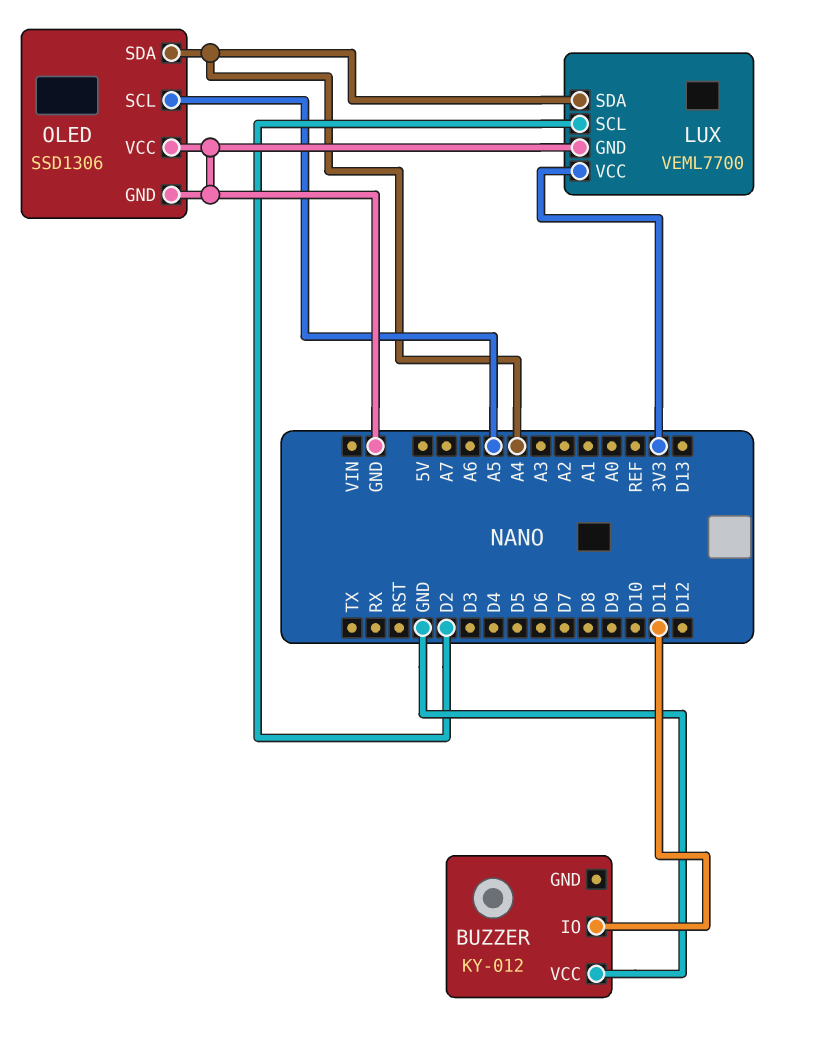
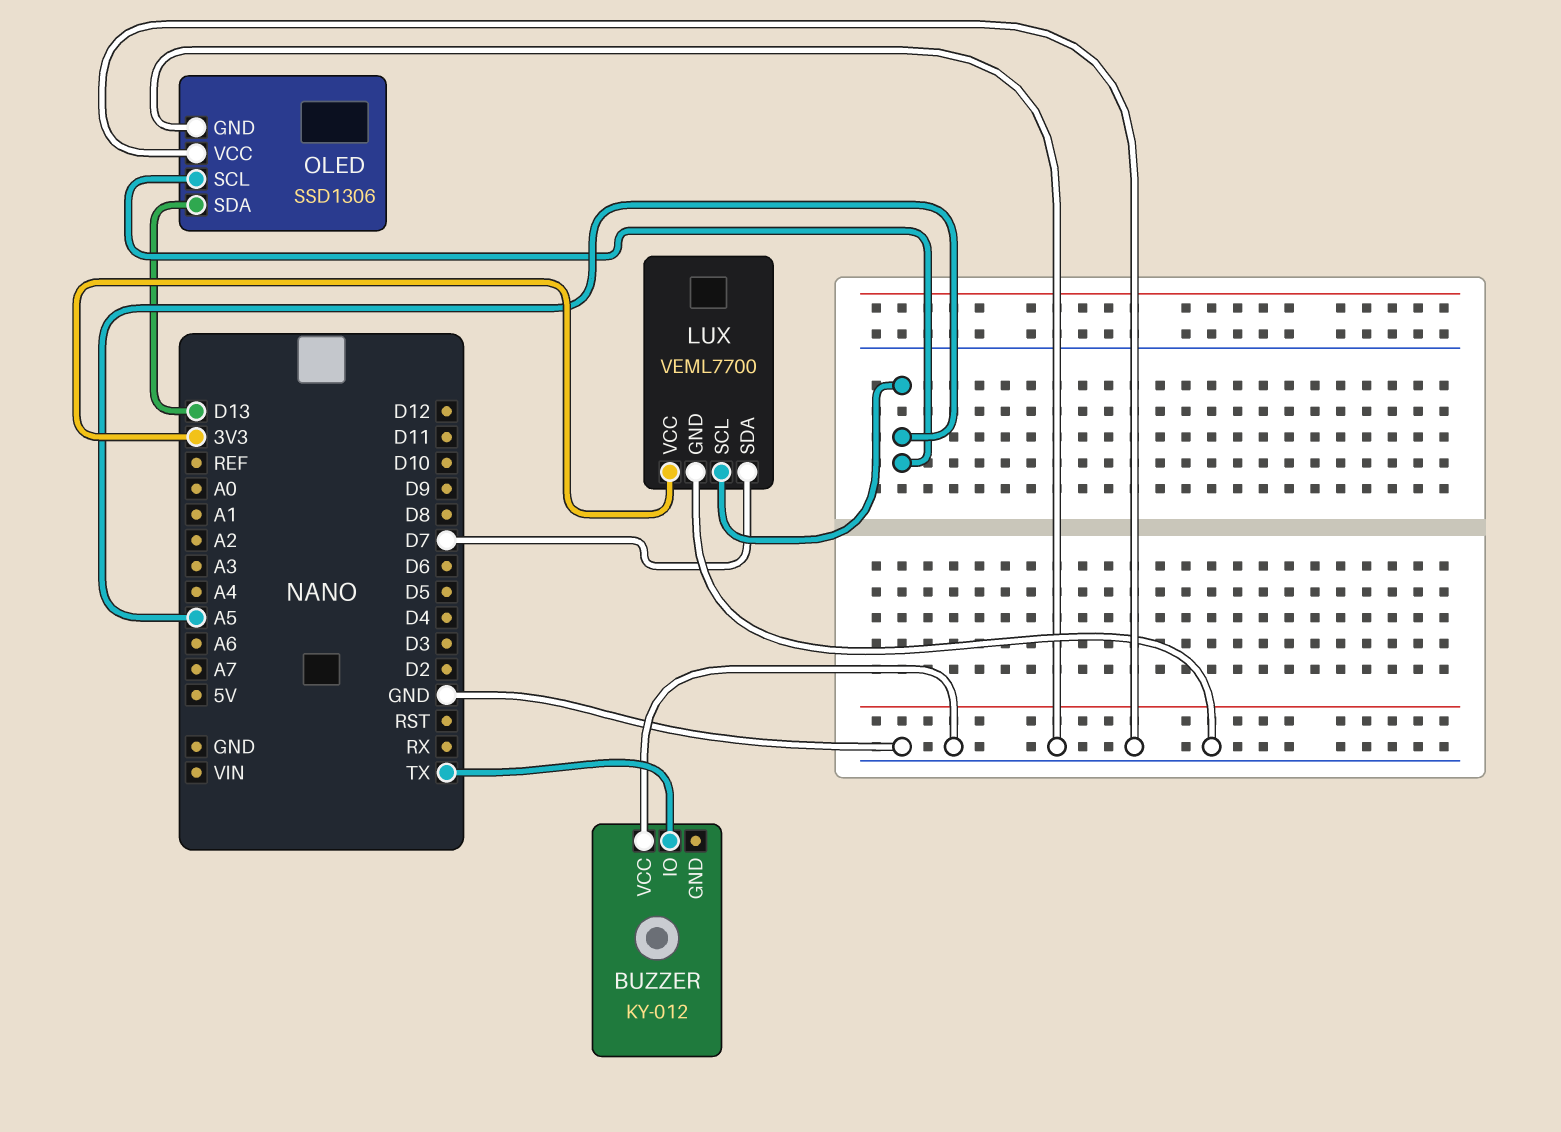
BUZZER pin IO: D11 -> TX
LUX pin SCL: D2 -> A5
LUX pin SDA: A4 -> D7
OLED pin SDA: A4 -> D13

